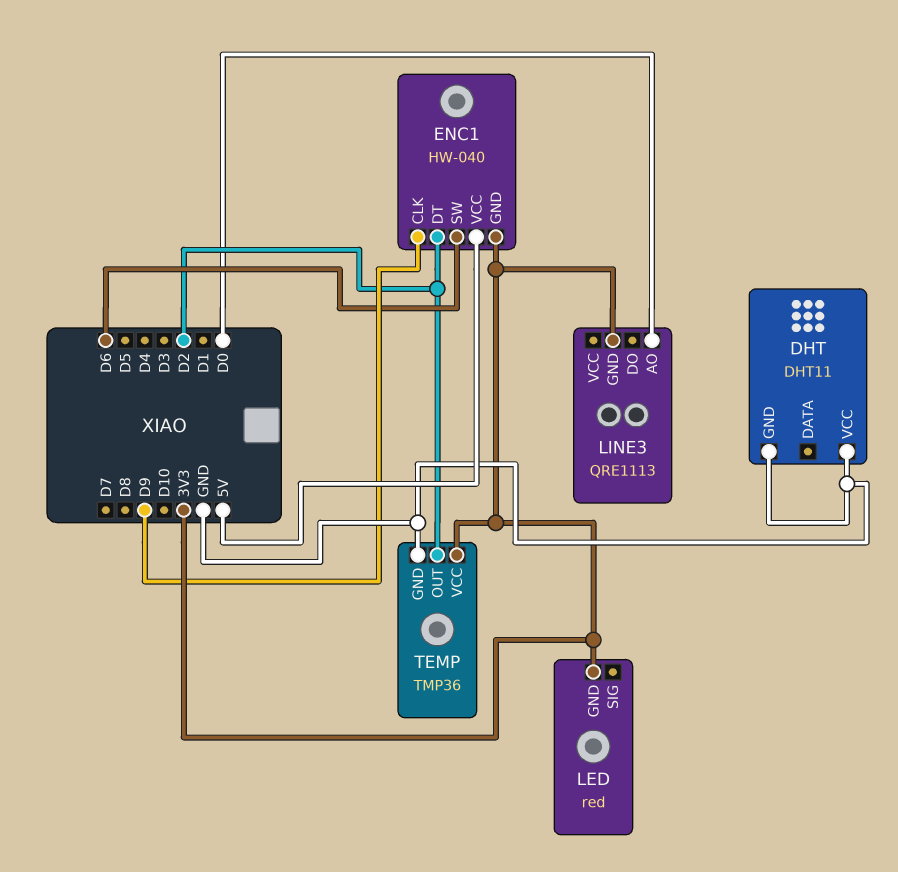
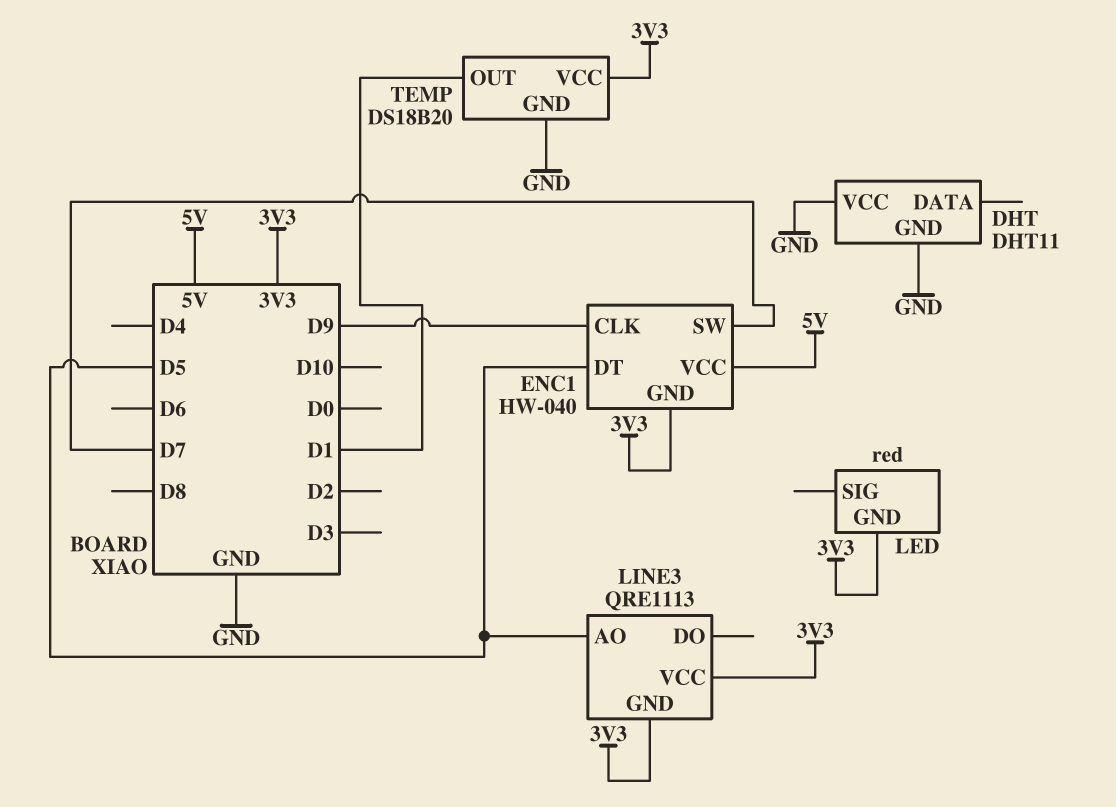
ENC1 pin DT: D2 -> D5
ENC1 pin SW: D6 -> D7
LINE3 pin AO: D0 -> D5
LINE3 pin VCC: none -> 3V3
TEMP: TMP36 -> DS18B20
TEMP pin OUT: D2 -> D1

